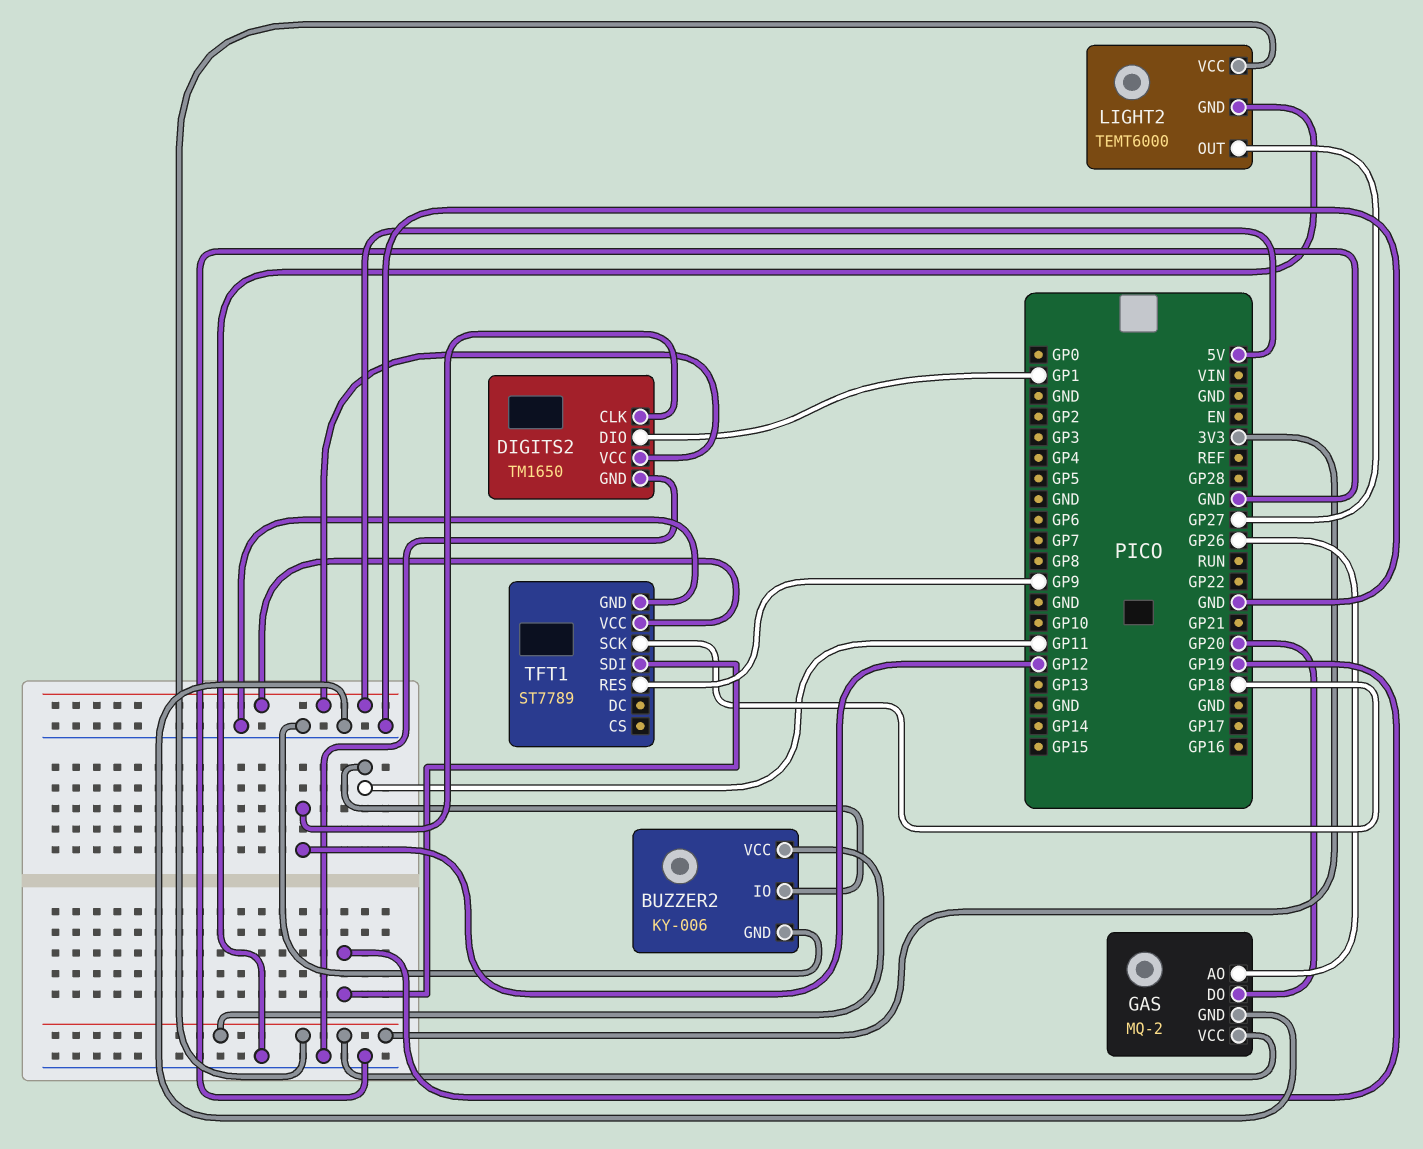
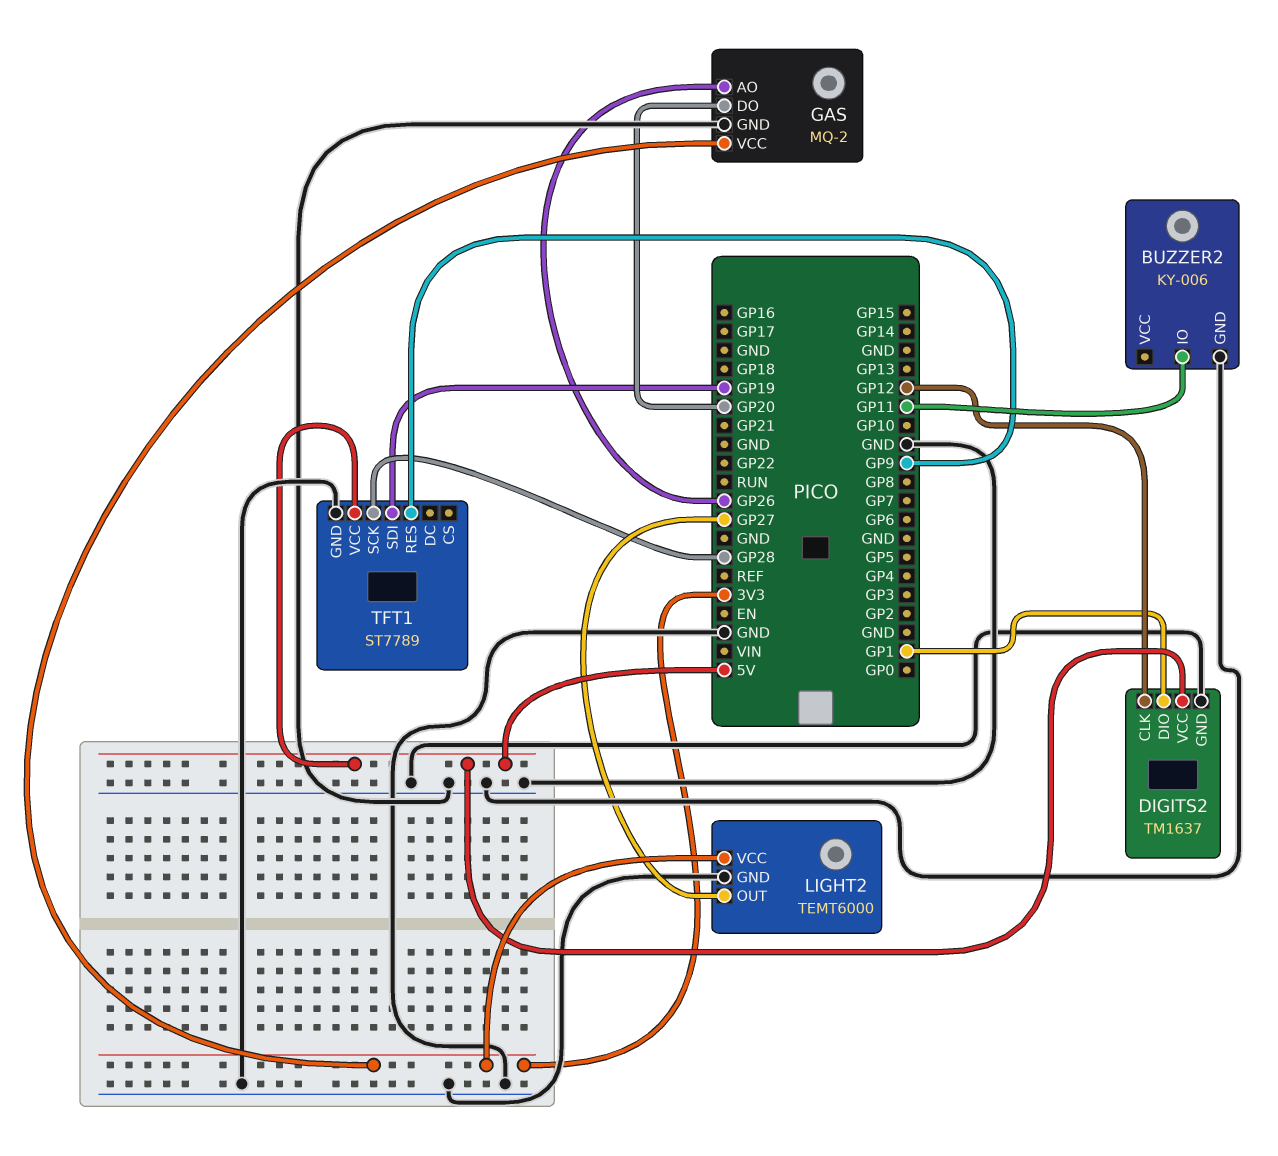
BUZZER2 pin VCC: 3V3 -> none
DIGITS2: TM1650 -> TM1637
TFT1 pin SCK: GP18 -> GP28

